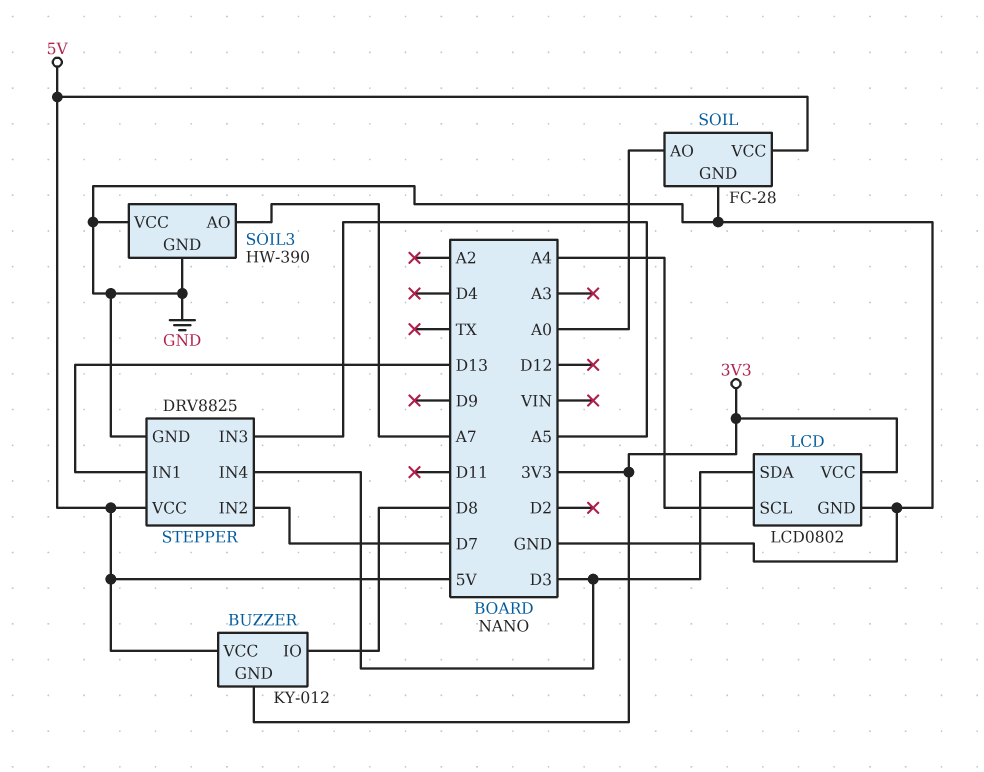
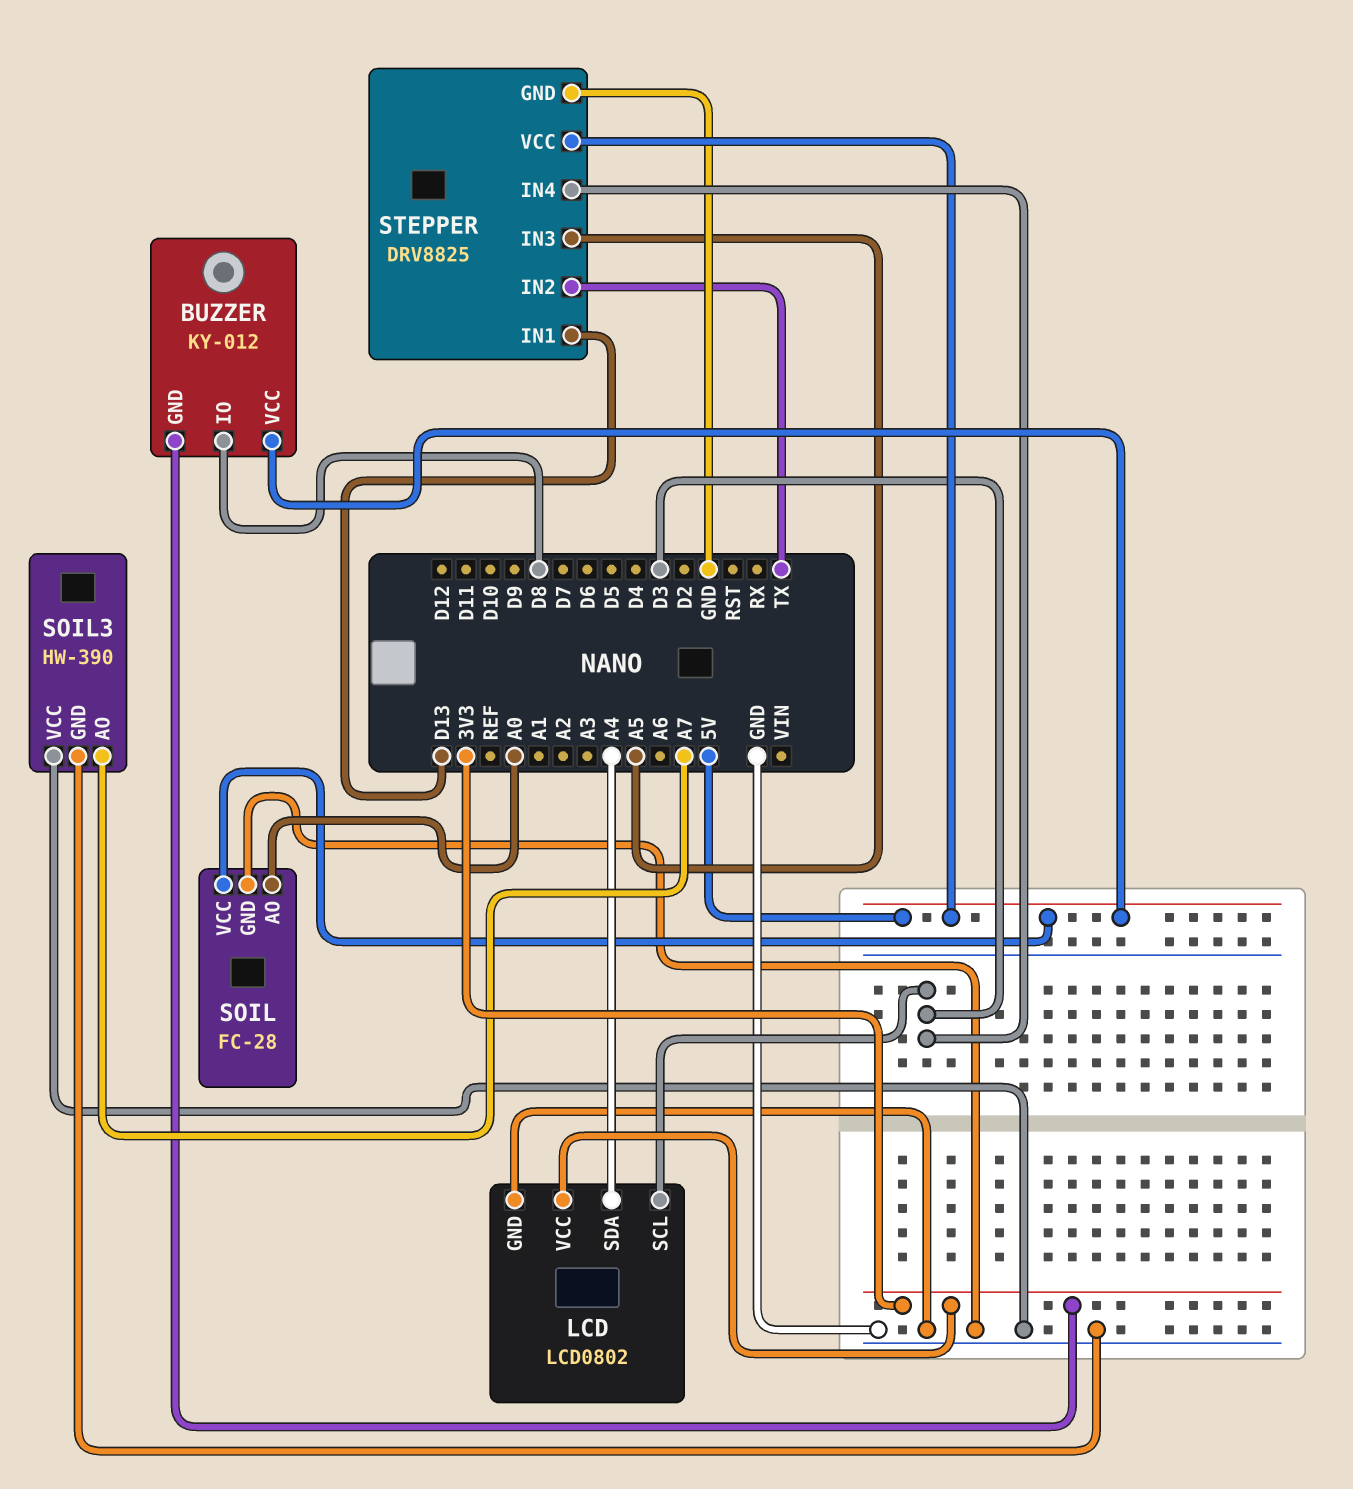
LCD pin SCL: A4 -> D3
LCD pin SDA: D3 -> A4
STEPPER pin IN2: D7 -> TX

